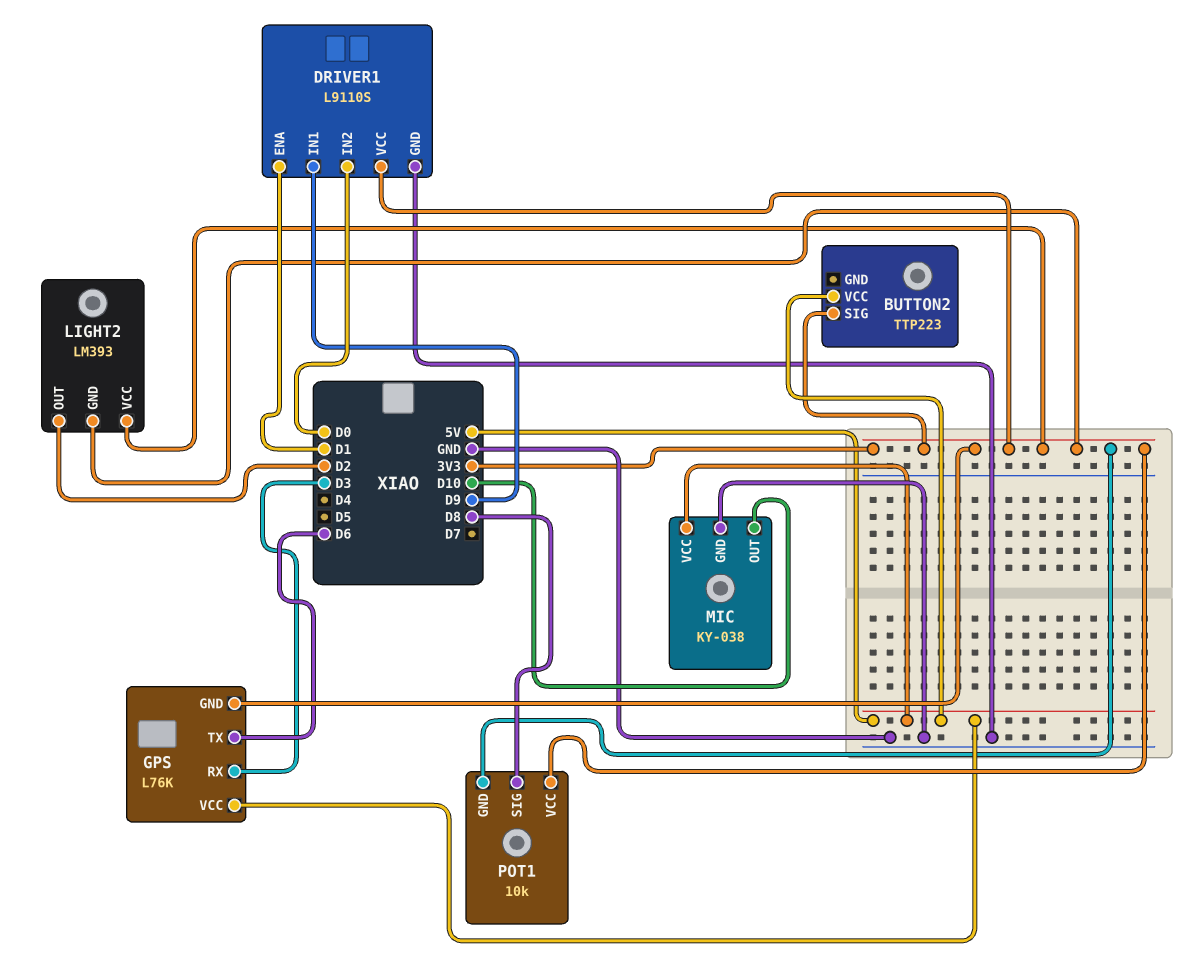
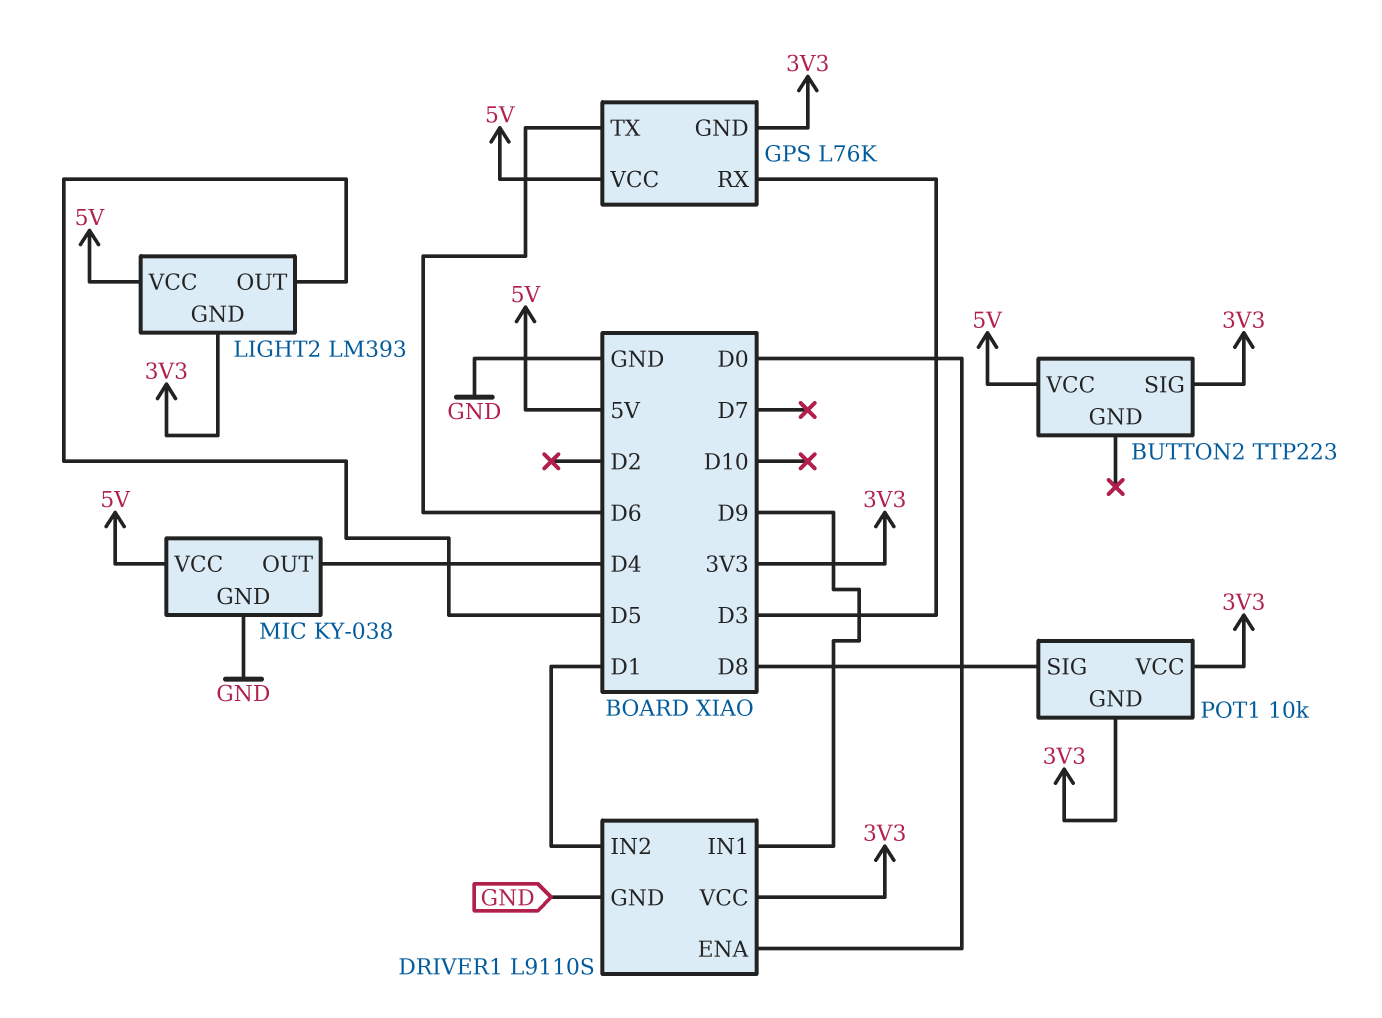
DRIVER1 pin ENA: D1 -> D0
DRIVER1 pin IN2: D0 -> D1
LIGHT2 pin OUT: D2 -> D5
LIGHT2 pin VCC: 3V3 -> 5V
MIC pin OUT: D10 -> D4

